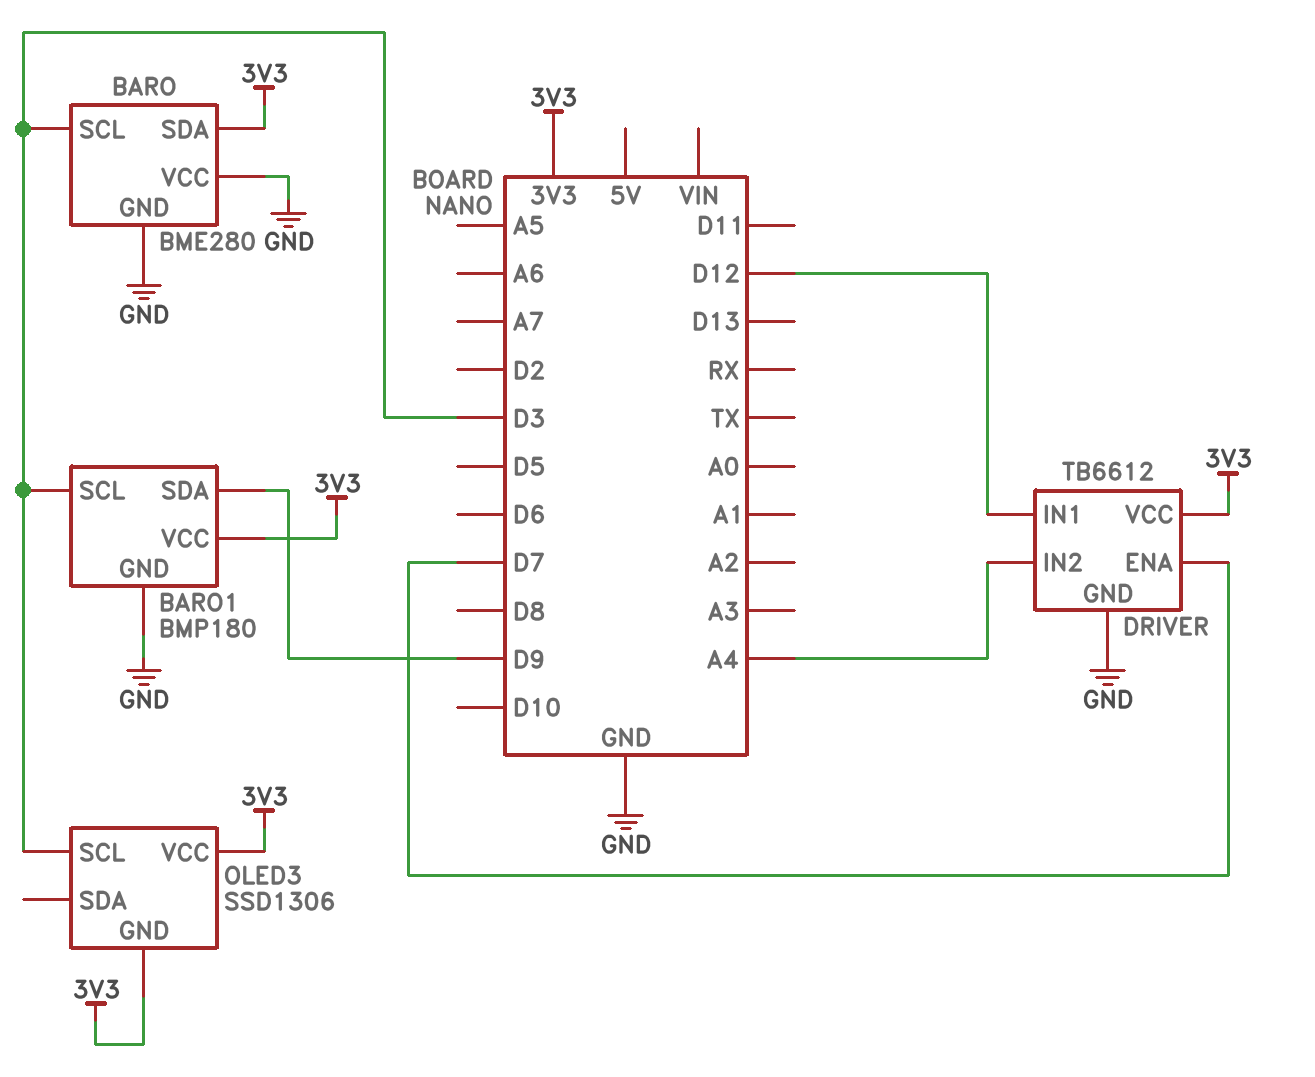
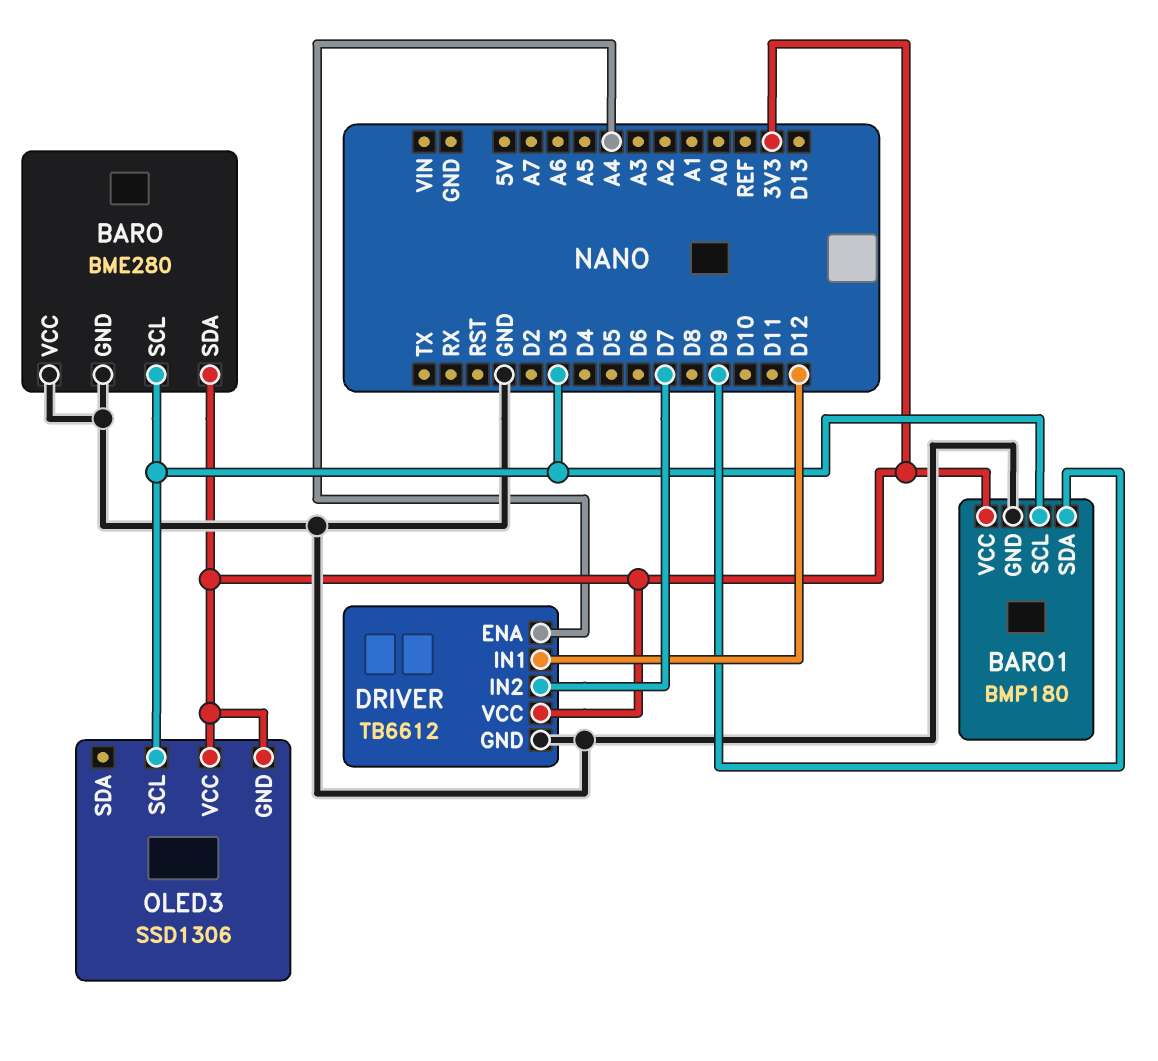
DRIVER pin ENA: D7 -> A4
DRIVER pin IN2: A4 -> D7

